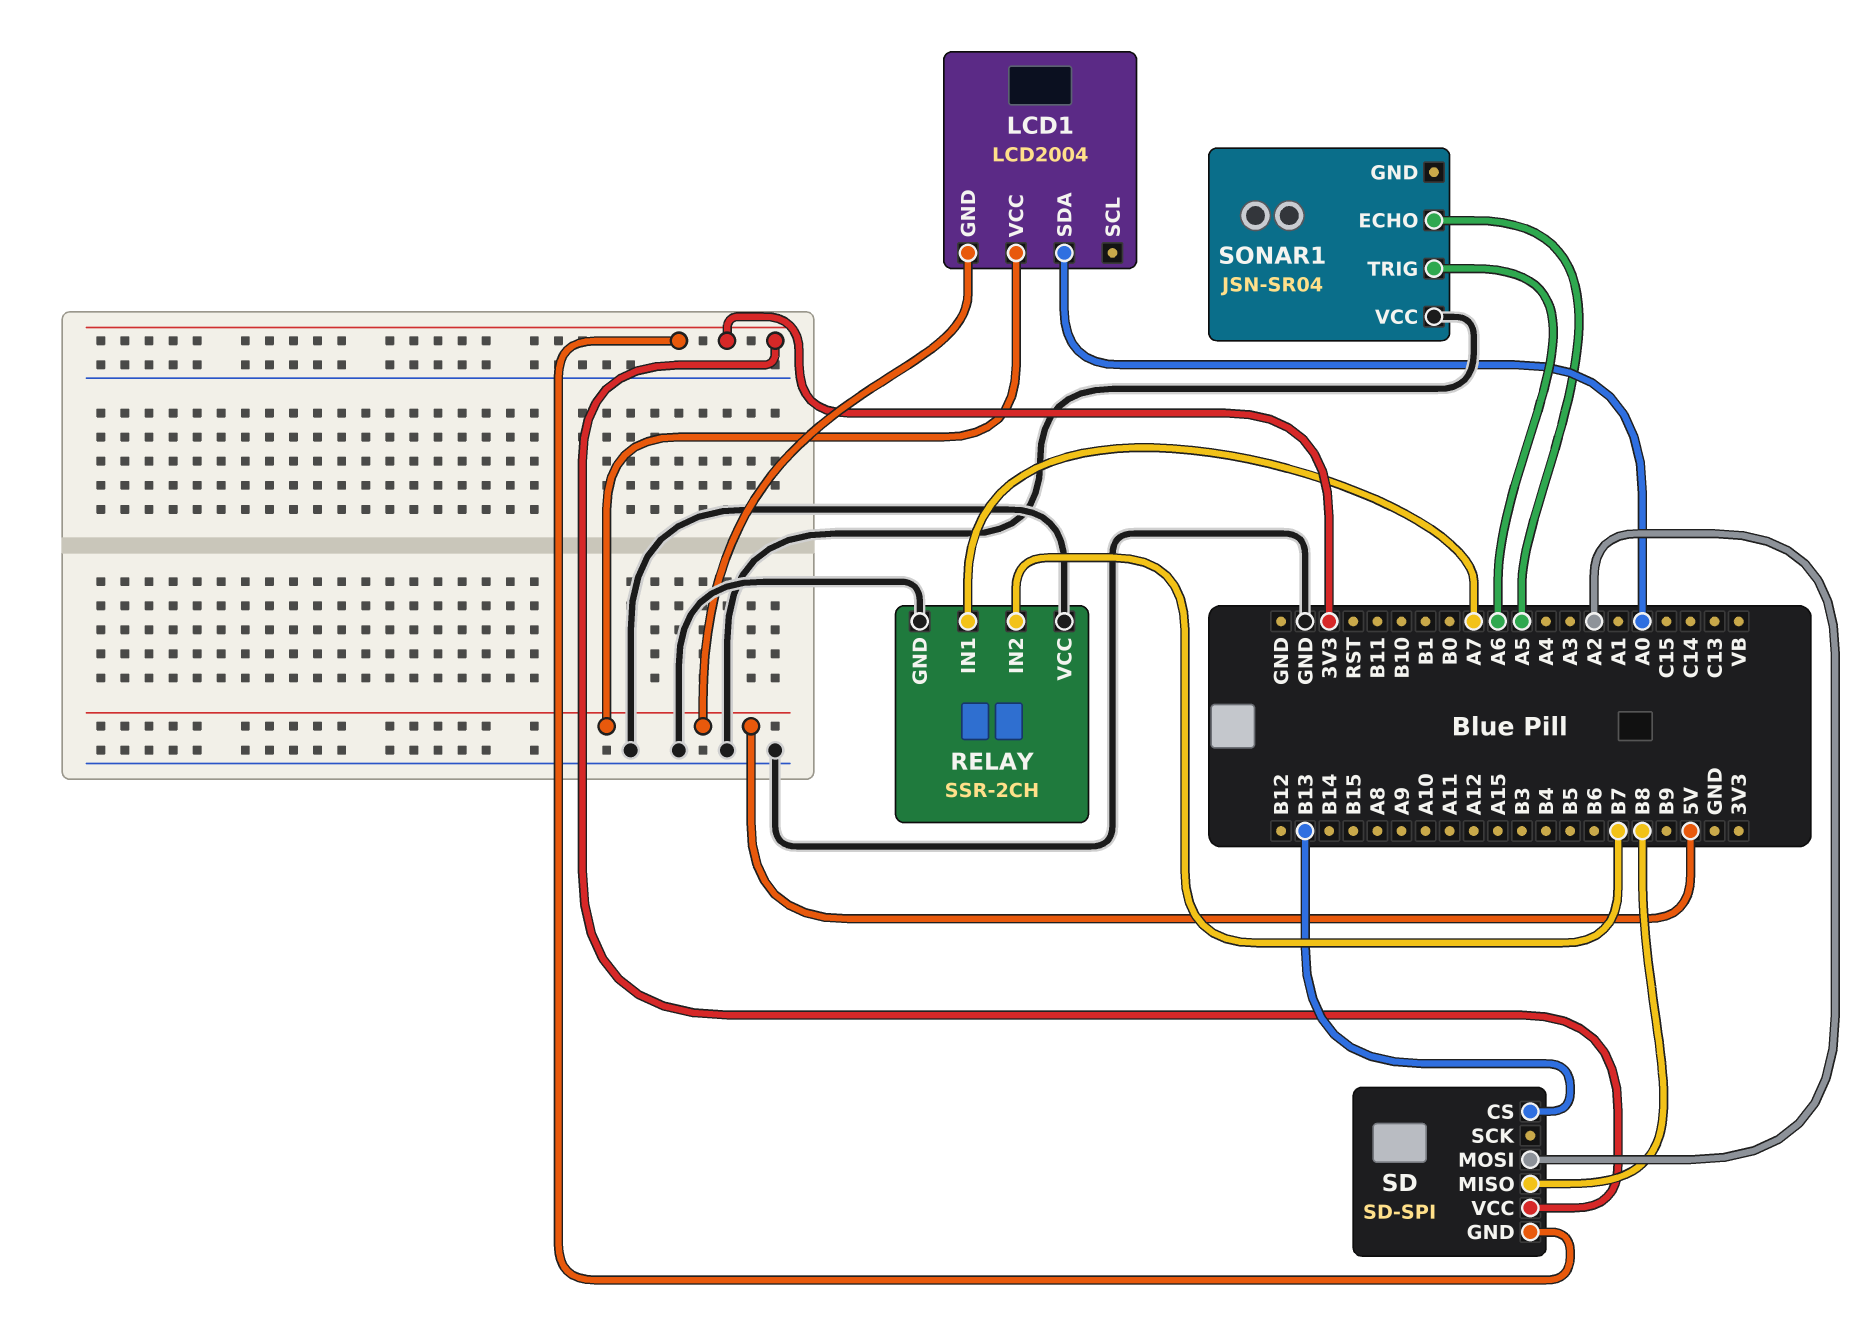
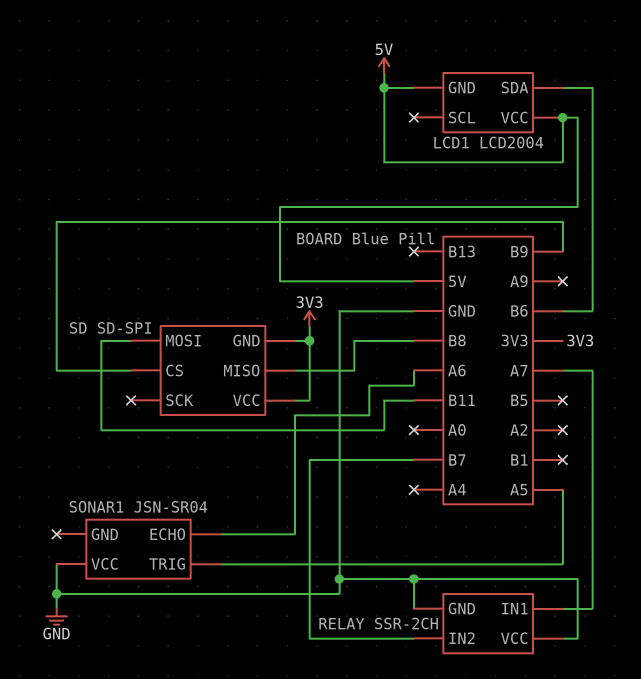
LCD1 pin SDA: A0 -> B6
SD pin CS: B13 -> B9
SD pin MOSI: A2 -> B11
SONAR1 pin ECHO: A5 -> A6
SONAR1 pin TRIG: A6 -> A5

